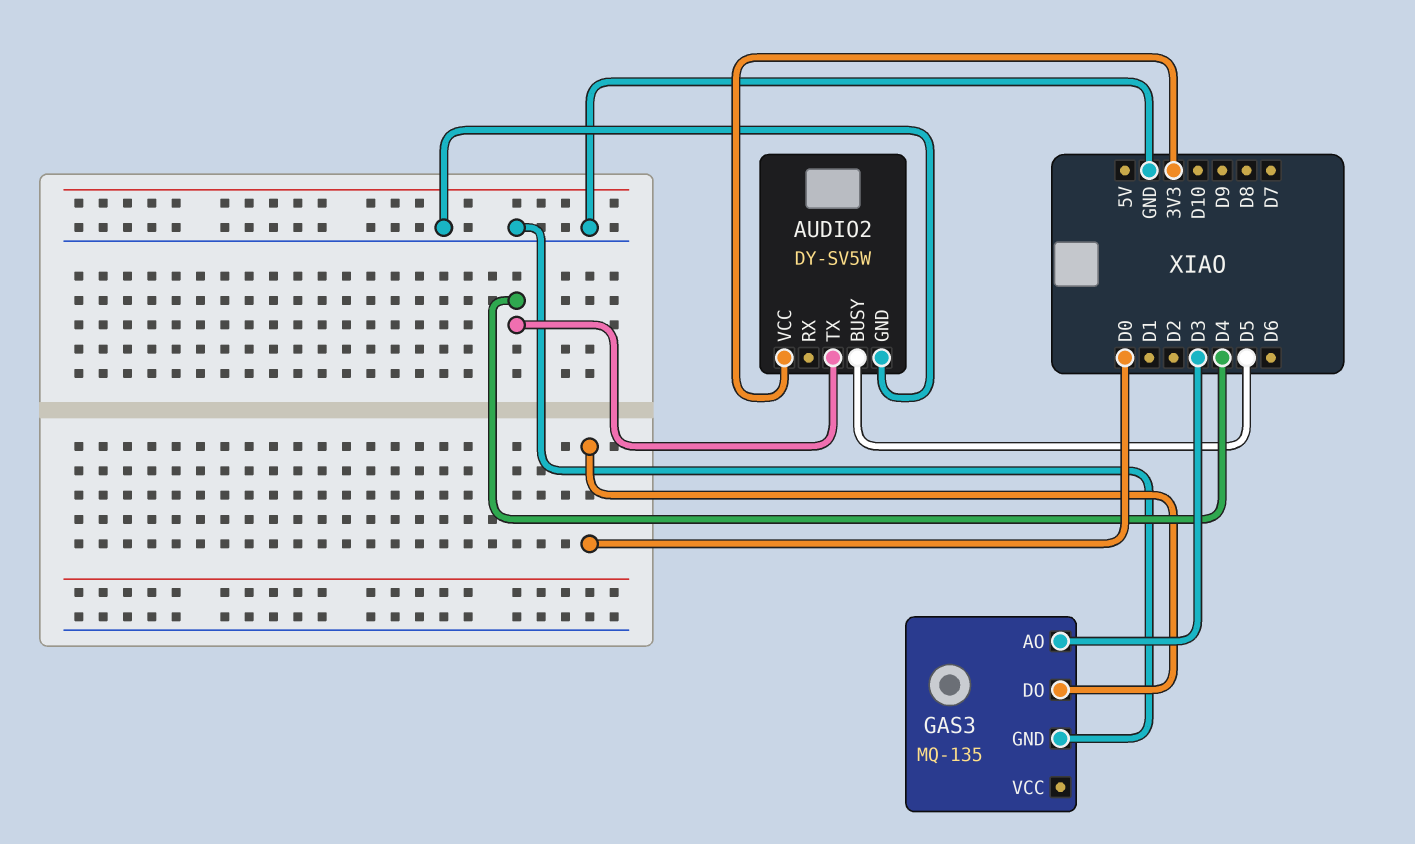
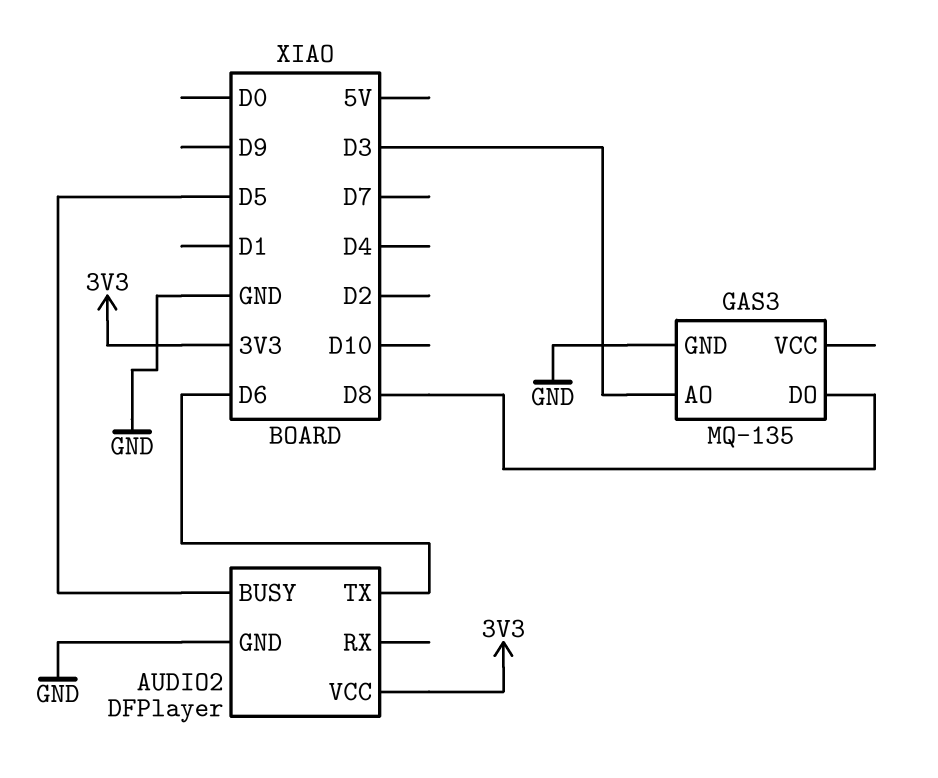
AUDIO2: DY-SV5W -> DFPlayer
AUDIO2 pin TX: D4 -> D6
GAS3 pin DO: D0 -> D8

